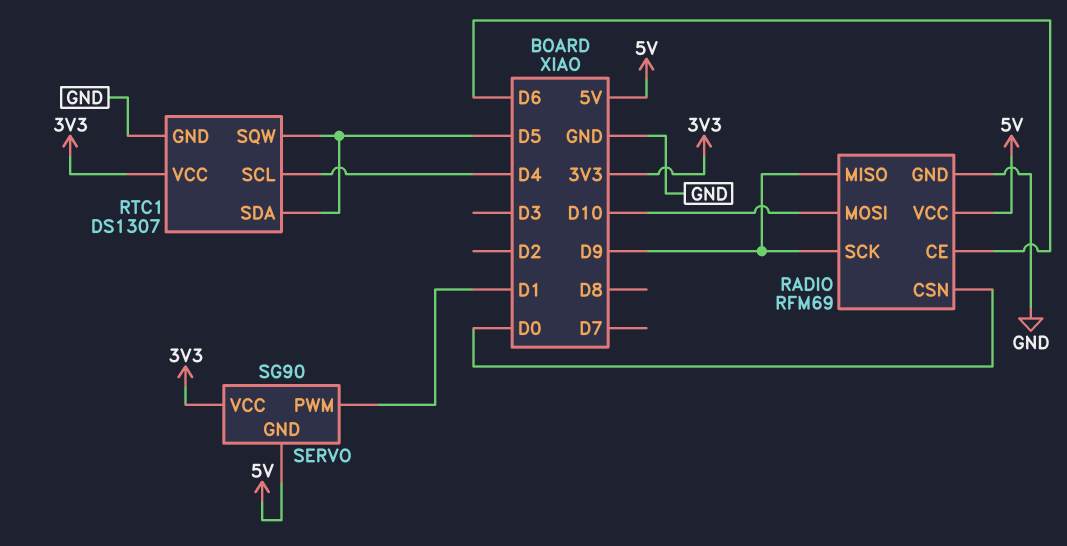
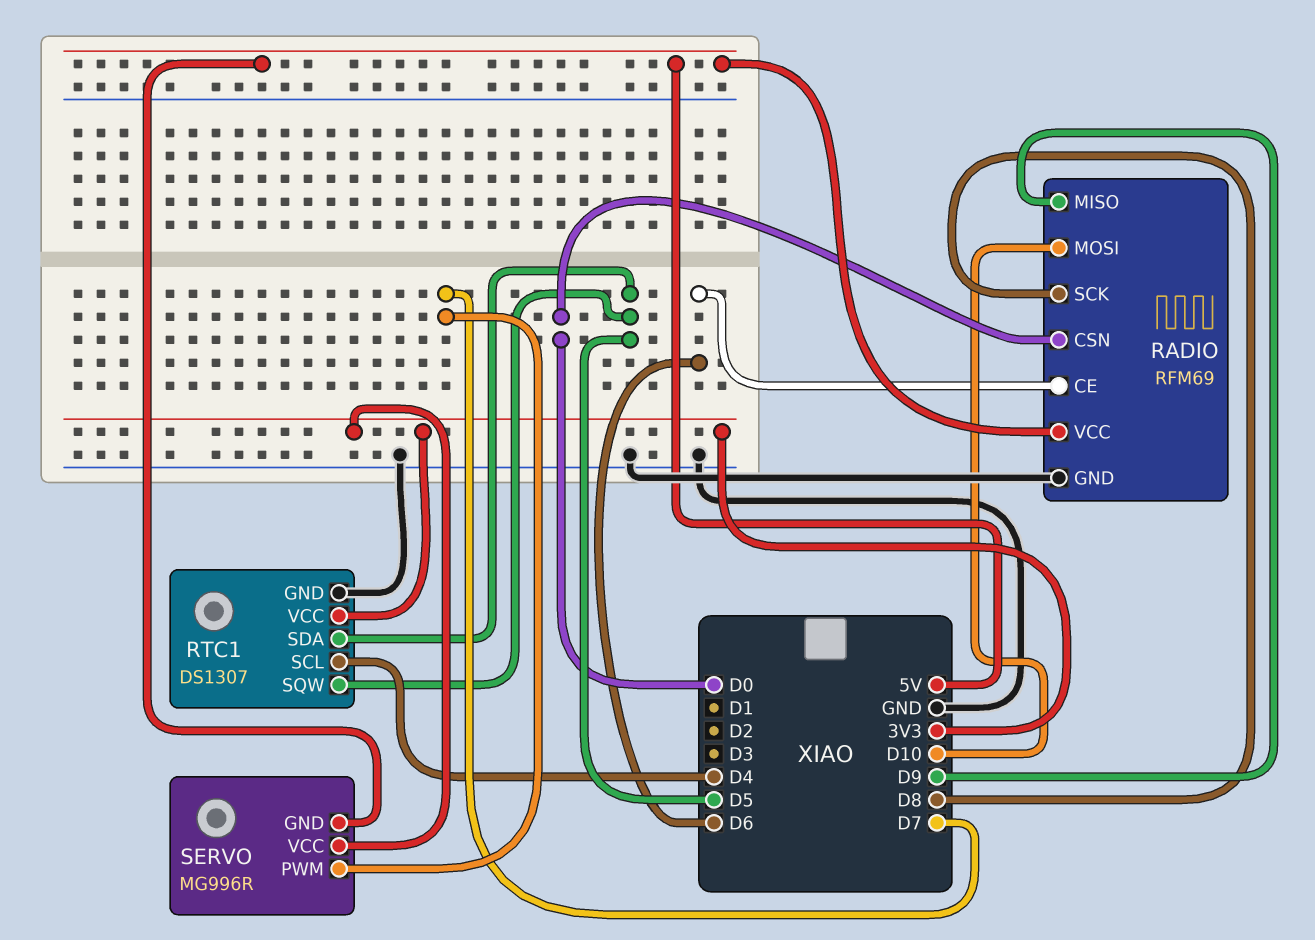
RADIO pin SCK: D9 -> D8
SERVO: SG90 -> MG996R
SERVO pin PWM: D1 -> D7

